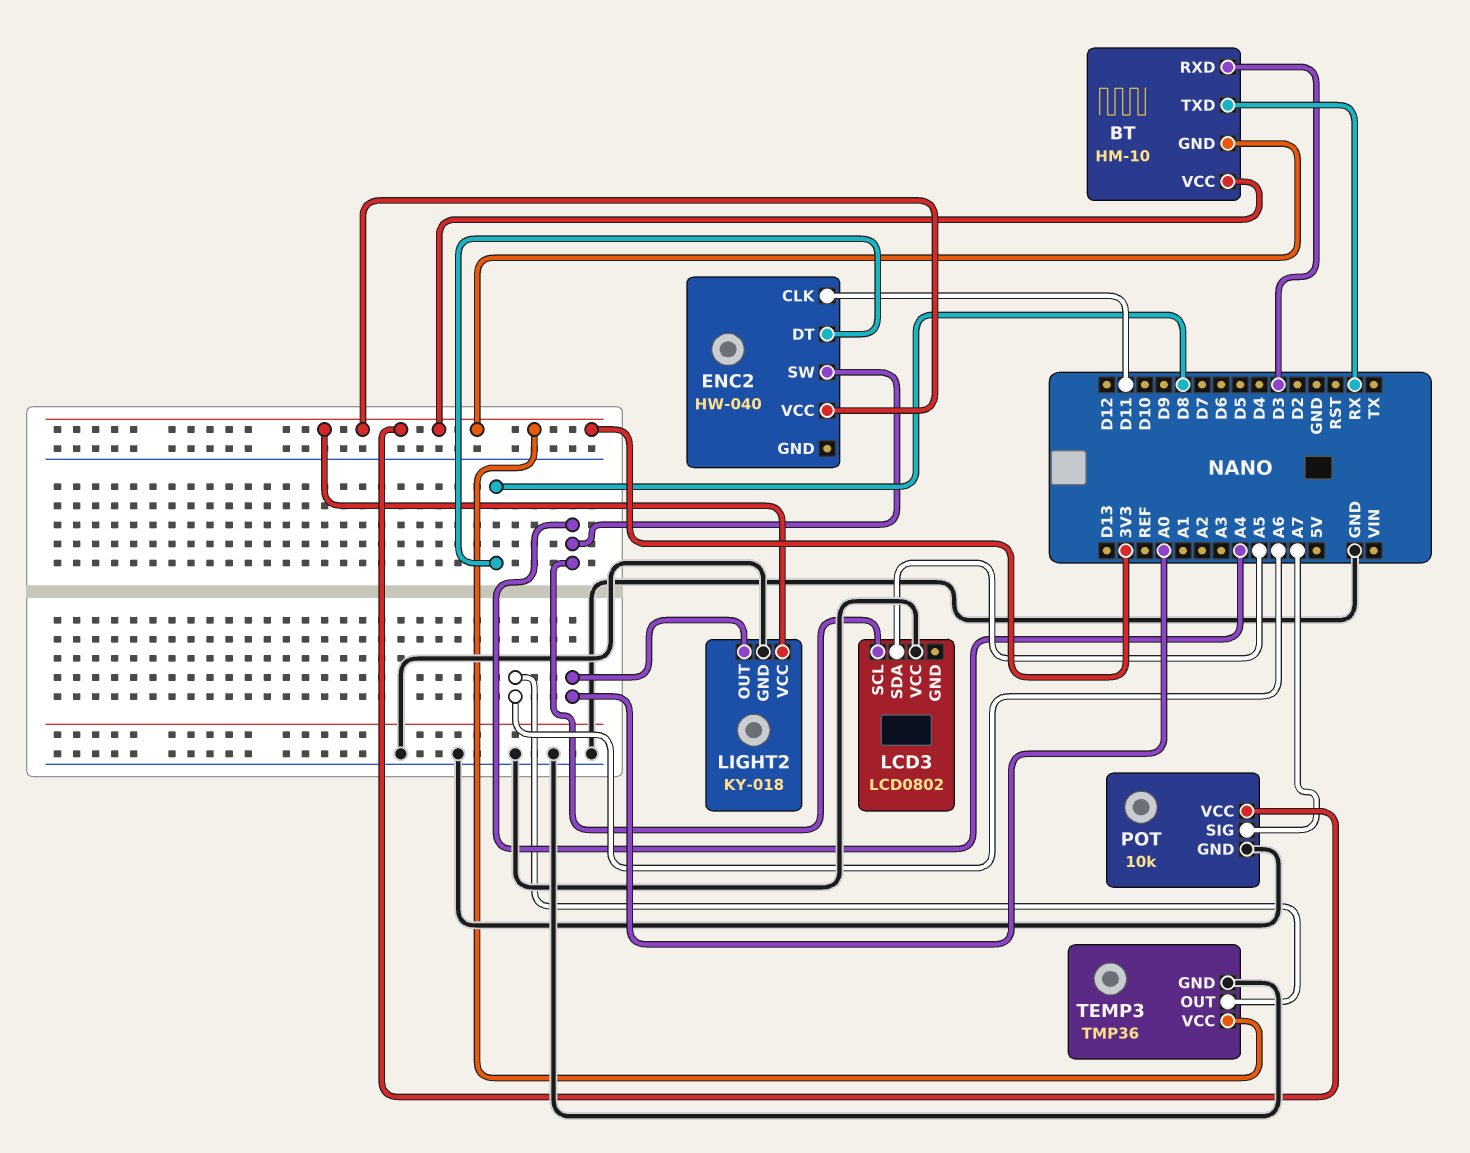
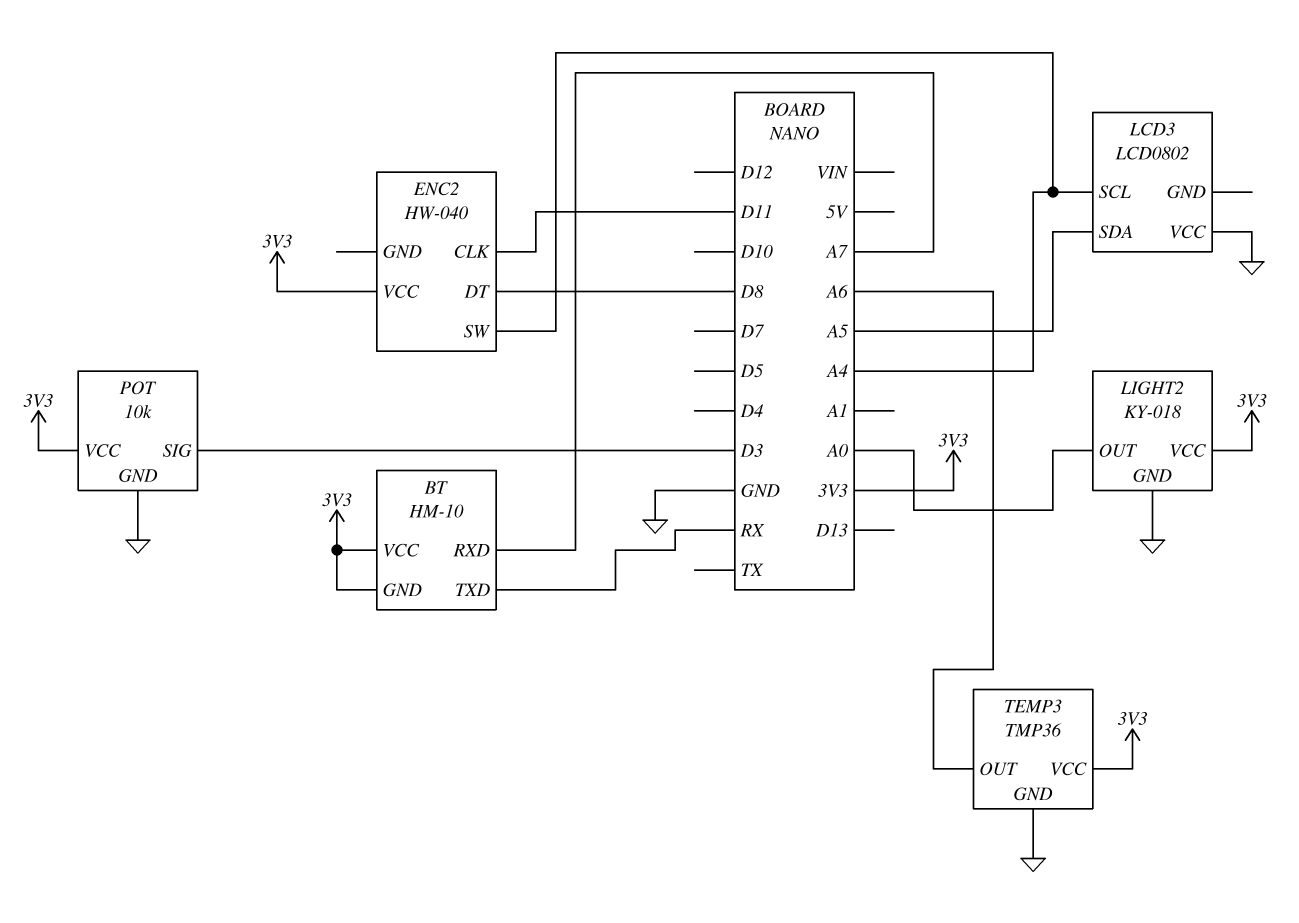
BT pin RXD: D3 -> A7
POT pin SIG: A7 -> D3

